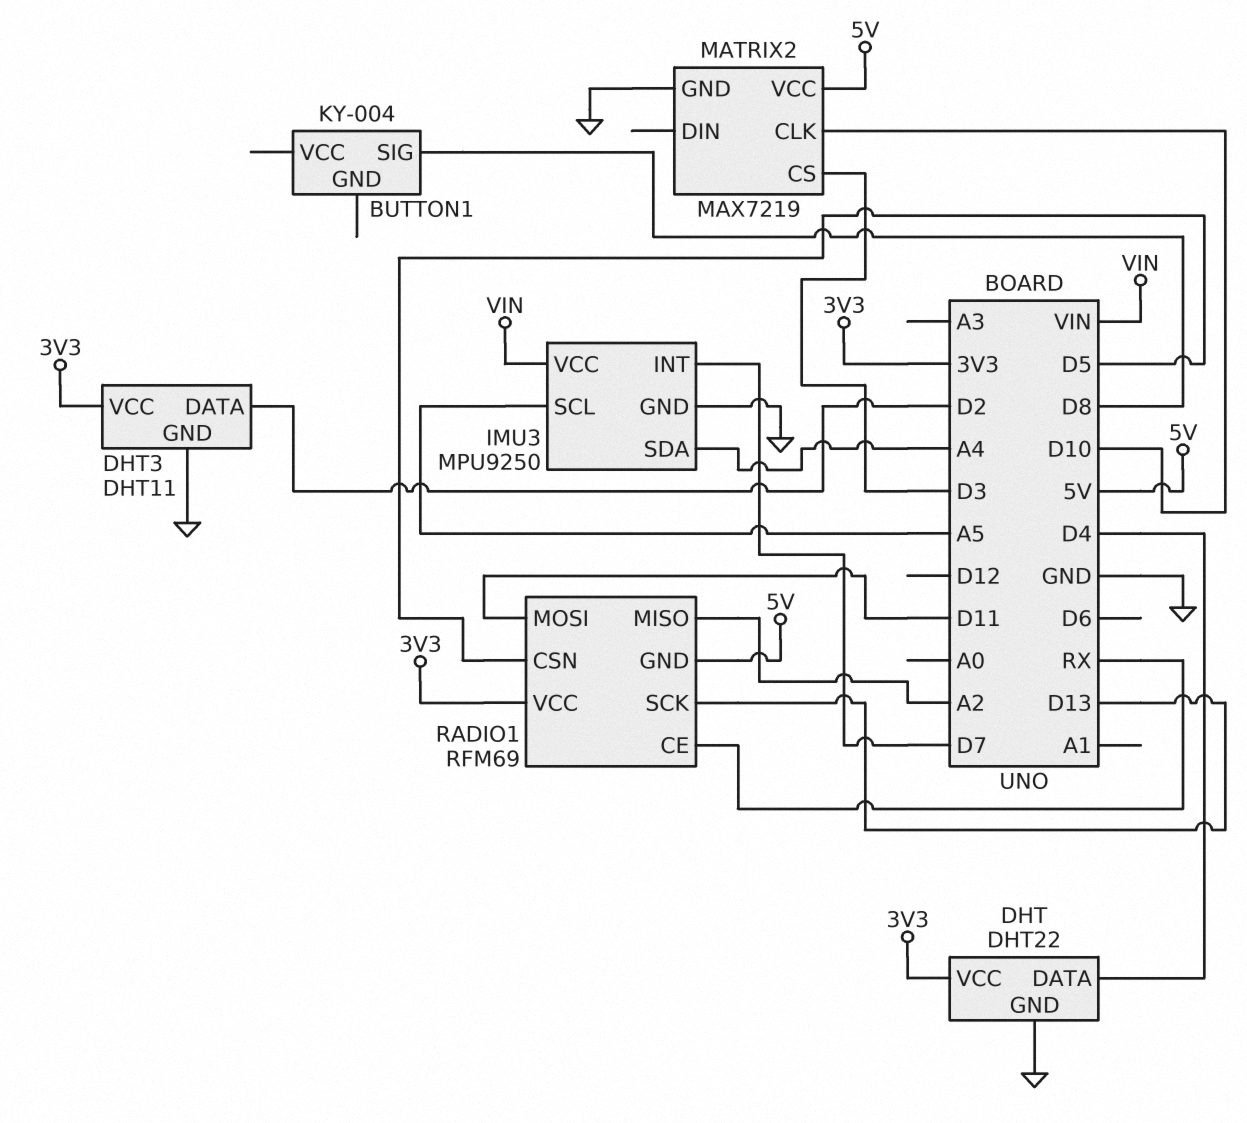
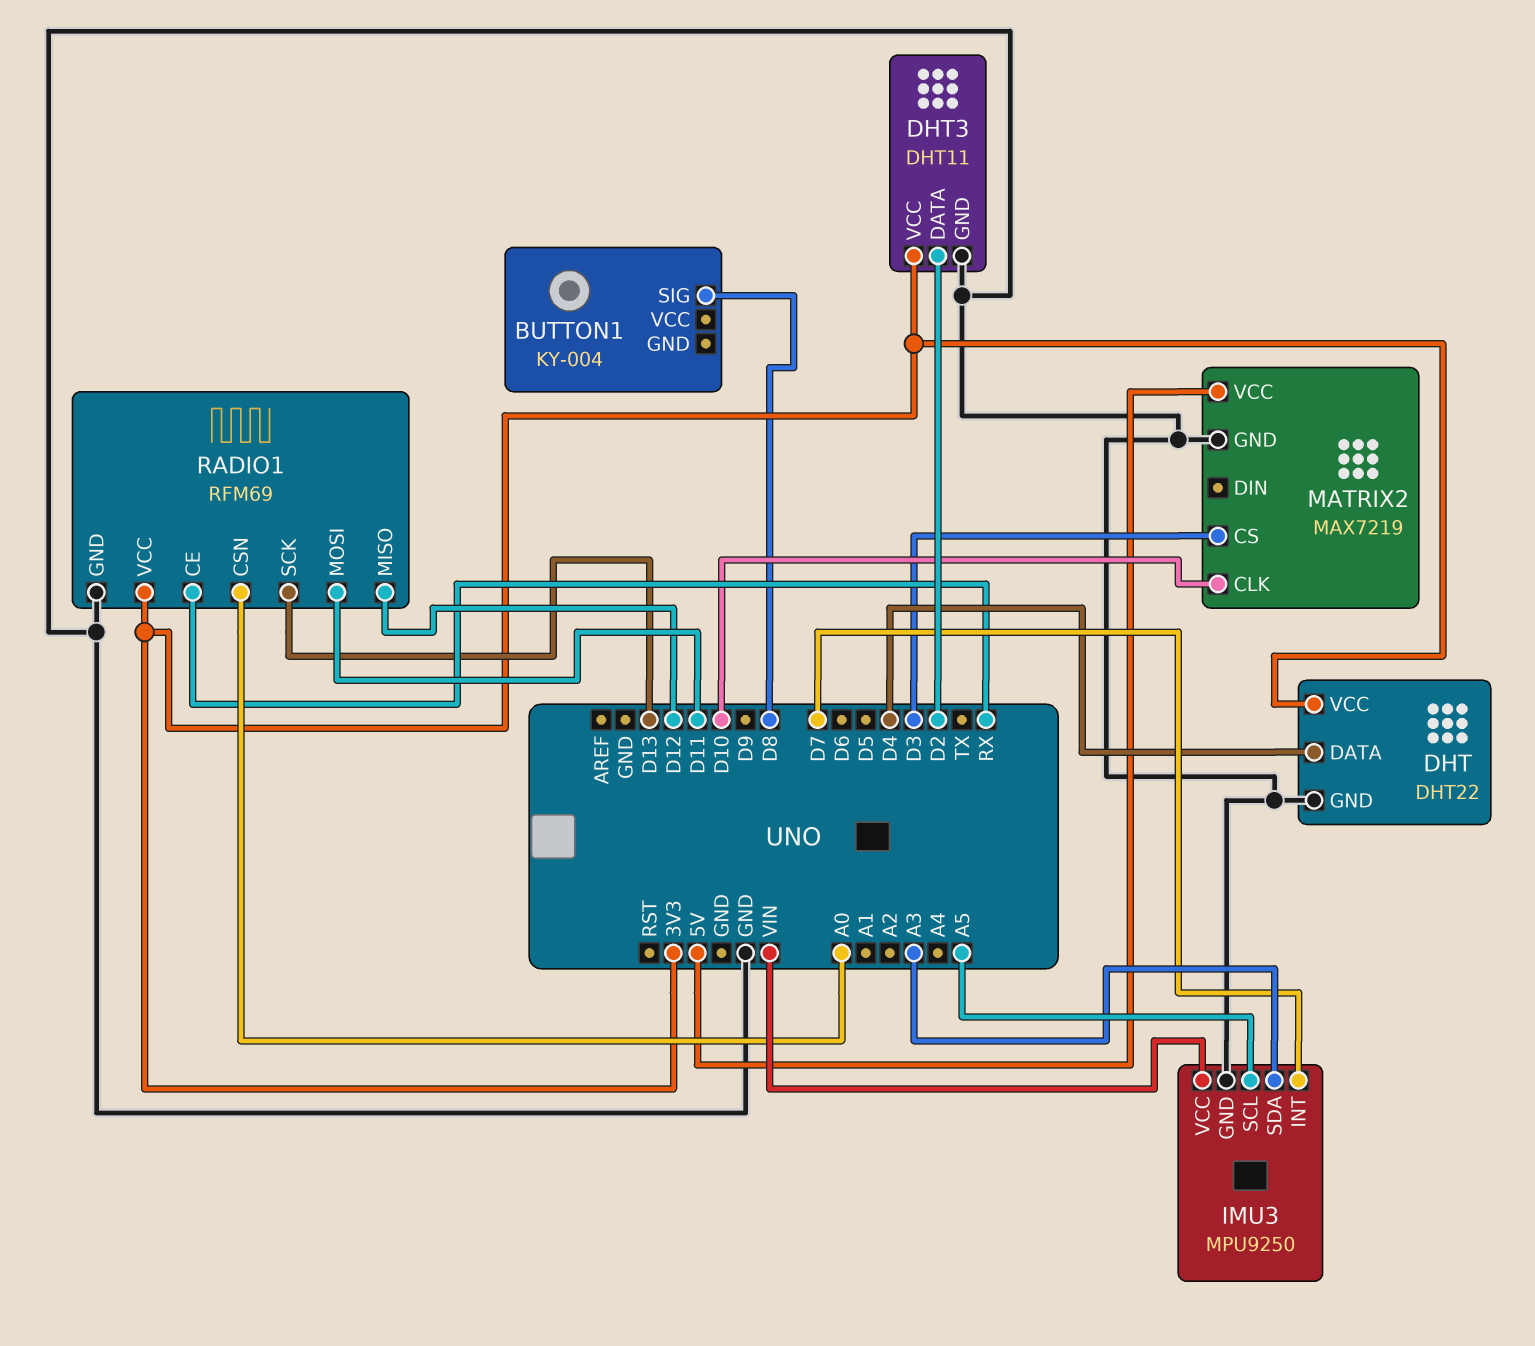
IMU3 pin SDA: A4 -> A3
RADIO1 pin CSN: D5 -> A0
RADIO1 pin GND: 5V -> GND
RADIO1 pin MISO: A2 -> D12

